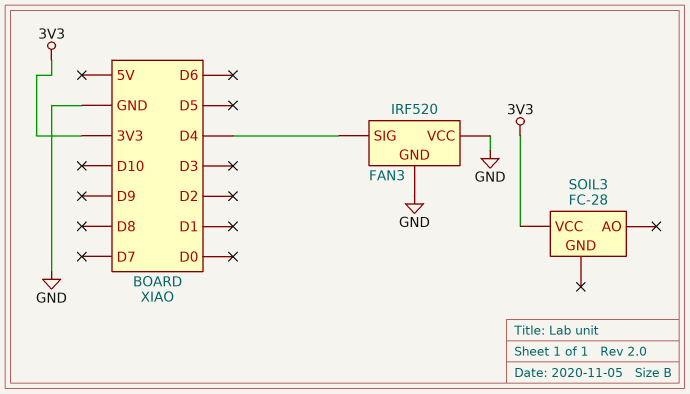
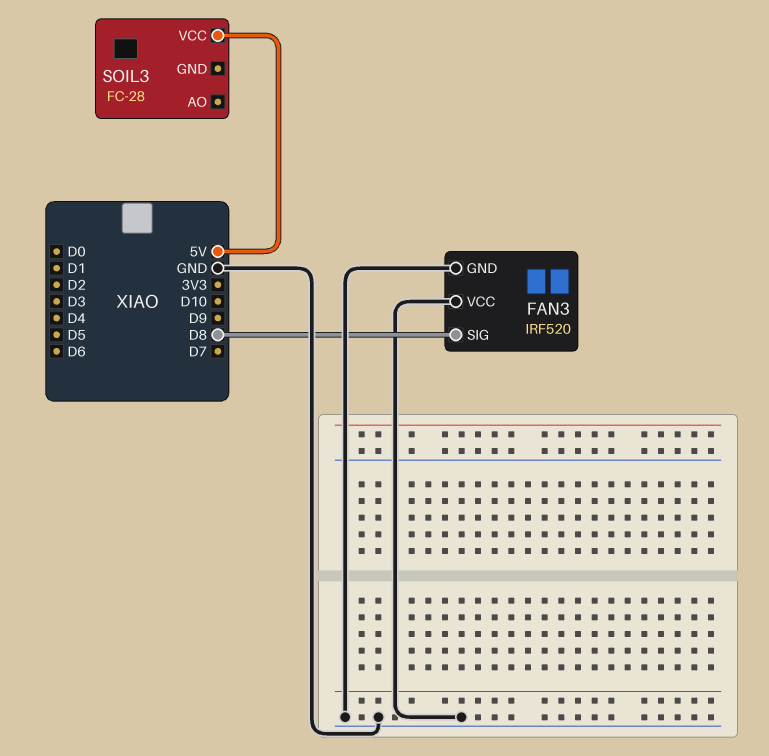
FAN3 pin SIG: D4 -> D8
SOIL3 pin VCC: 3V3 -> 5V

